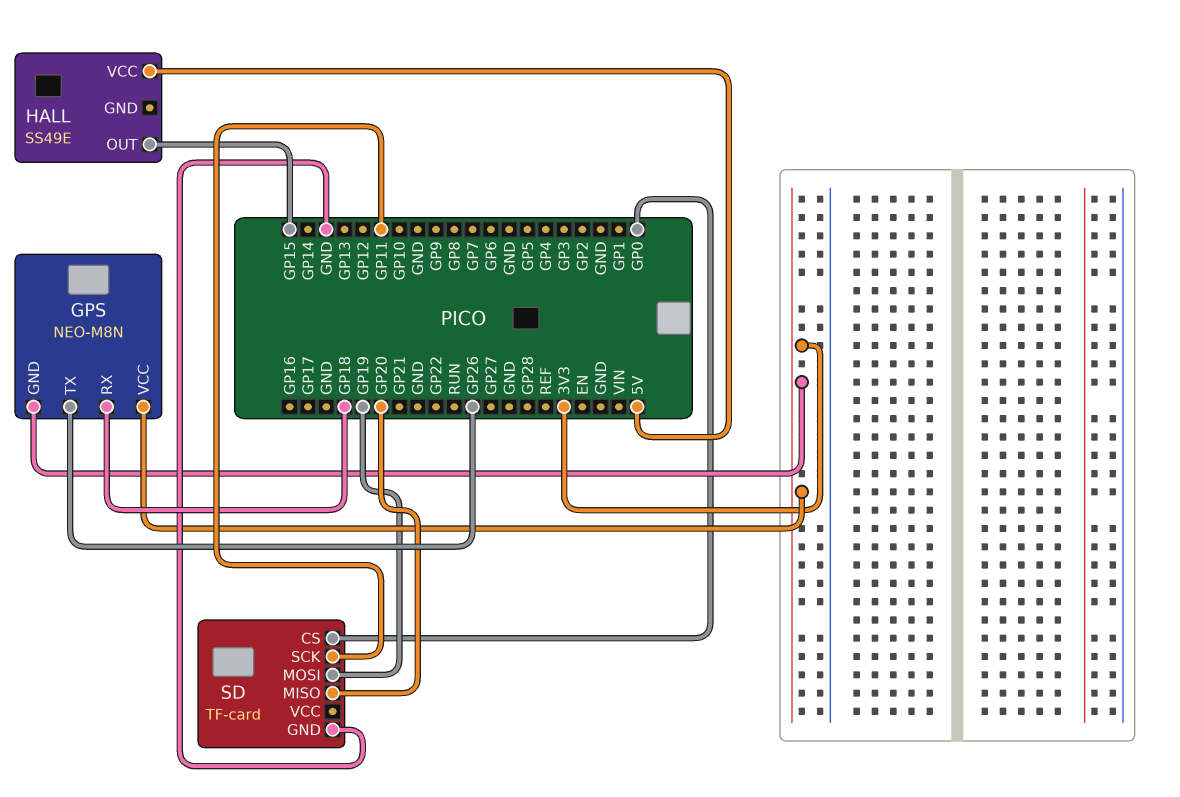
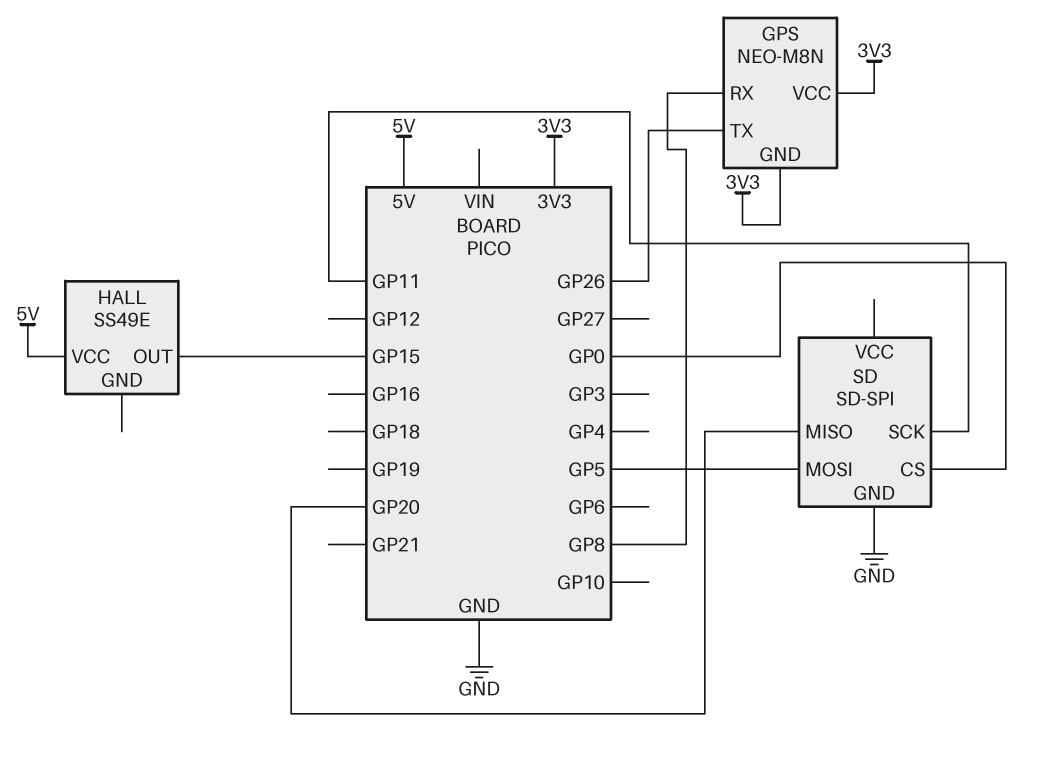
GPS pin RX: GP18 -> GP8
SD: TF-card -> SD-SPI
SD pin MOSI: GP19 -> GP5

